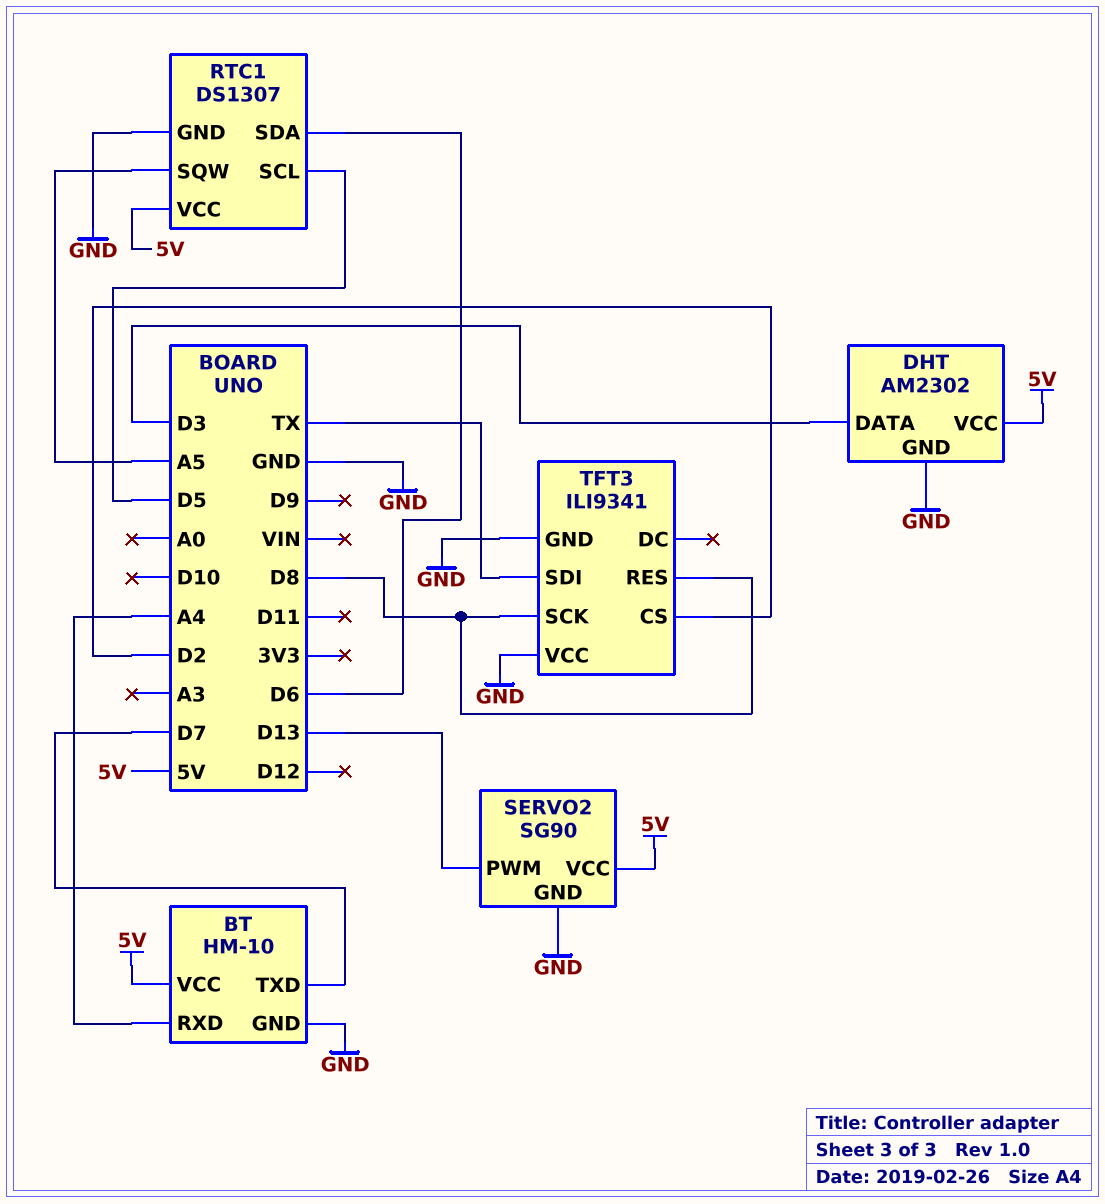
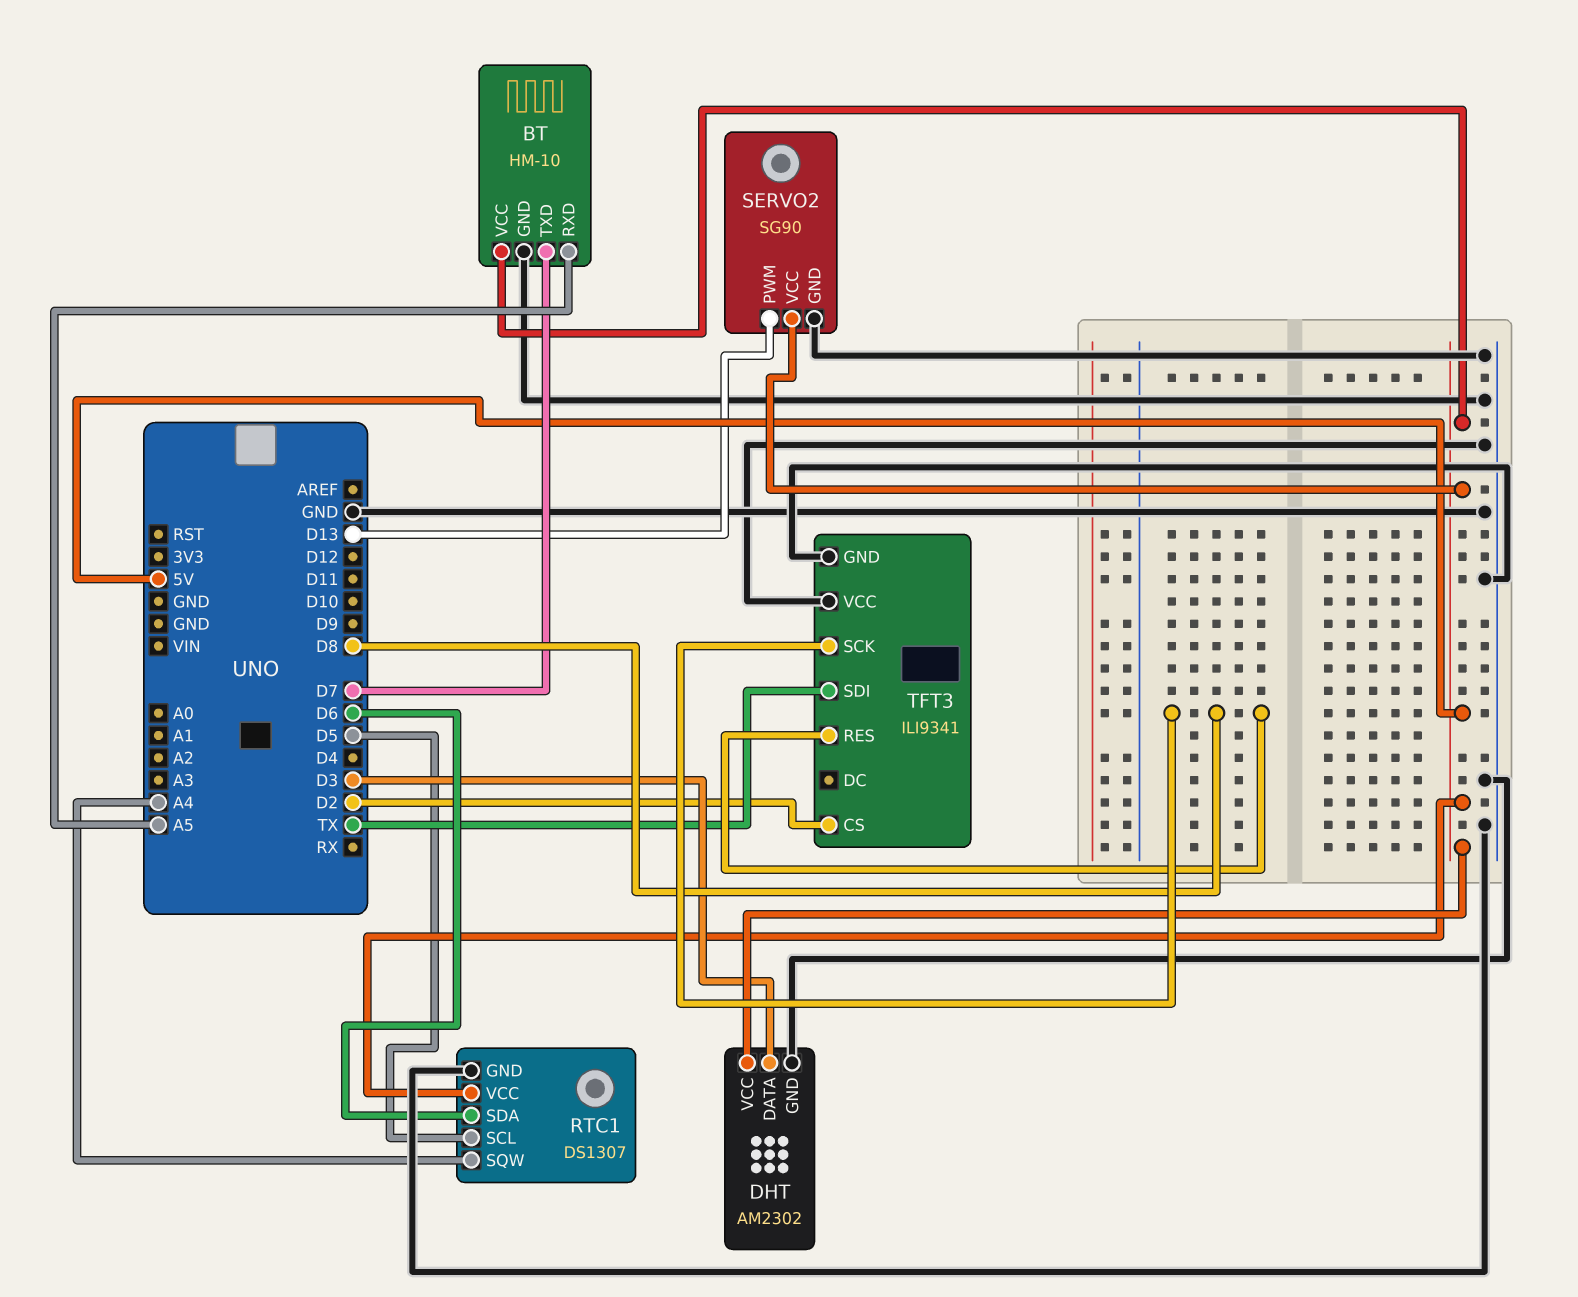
BT pin RXD: A4 -> A5
RTC1 pin SQW: A5 -> A4

